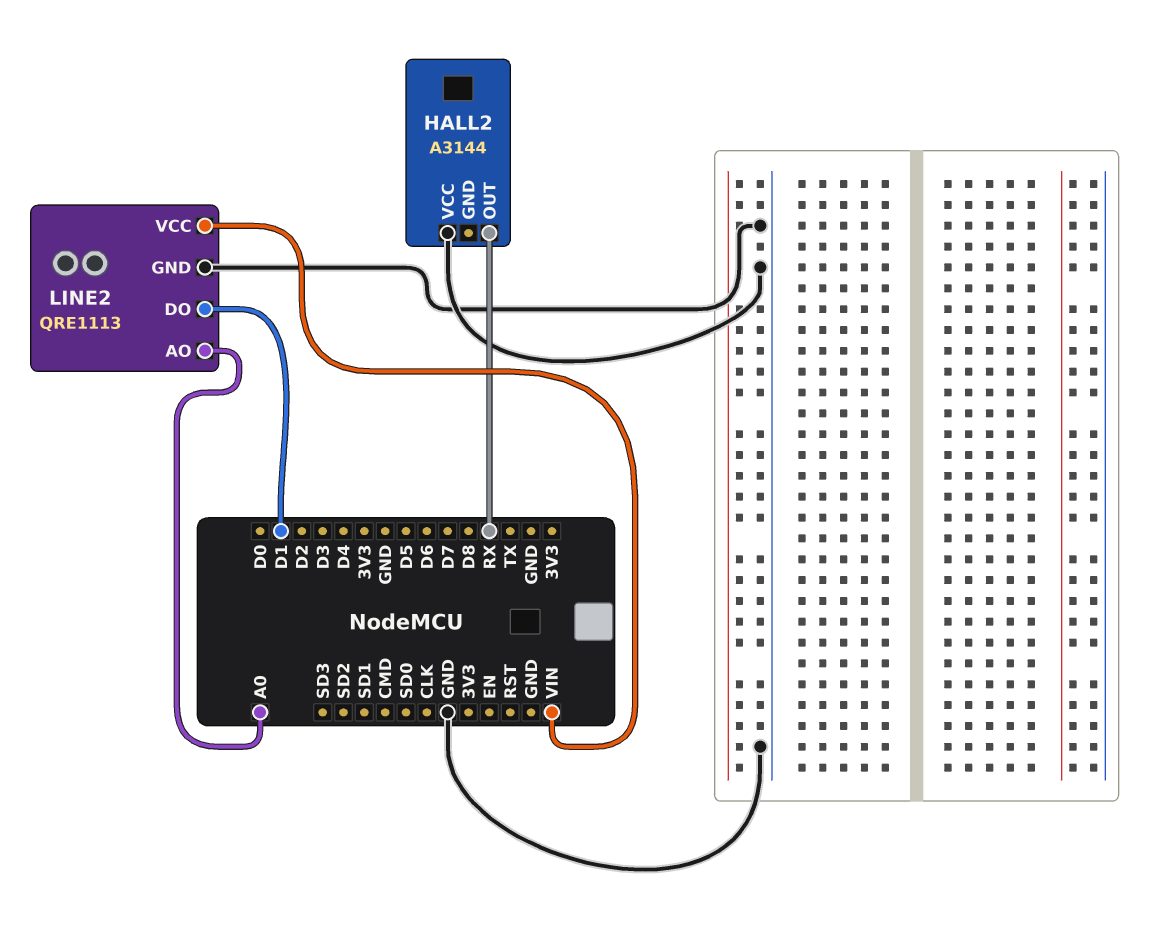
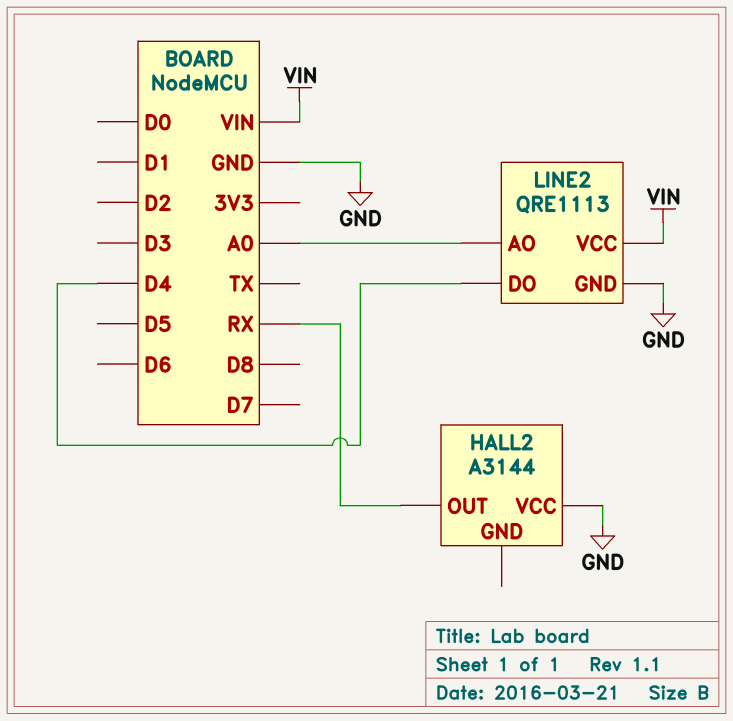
LINE2 pin DO: D1 -> D4

